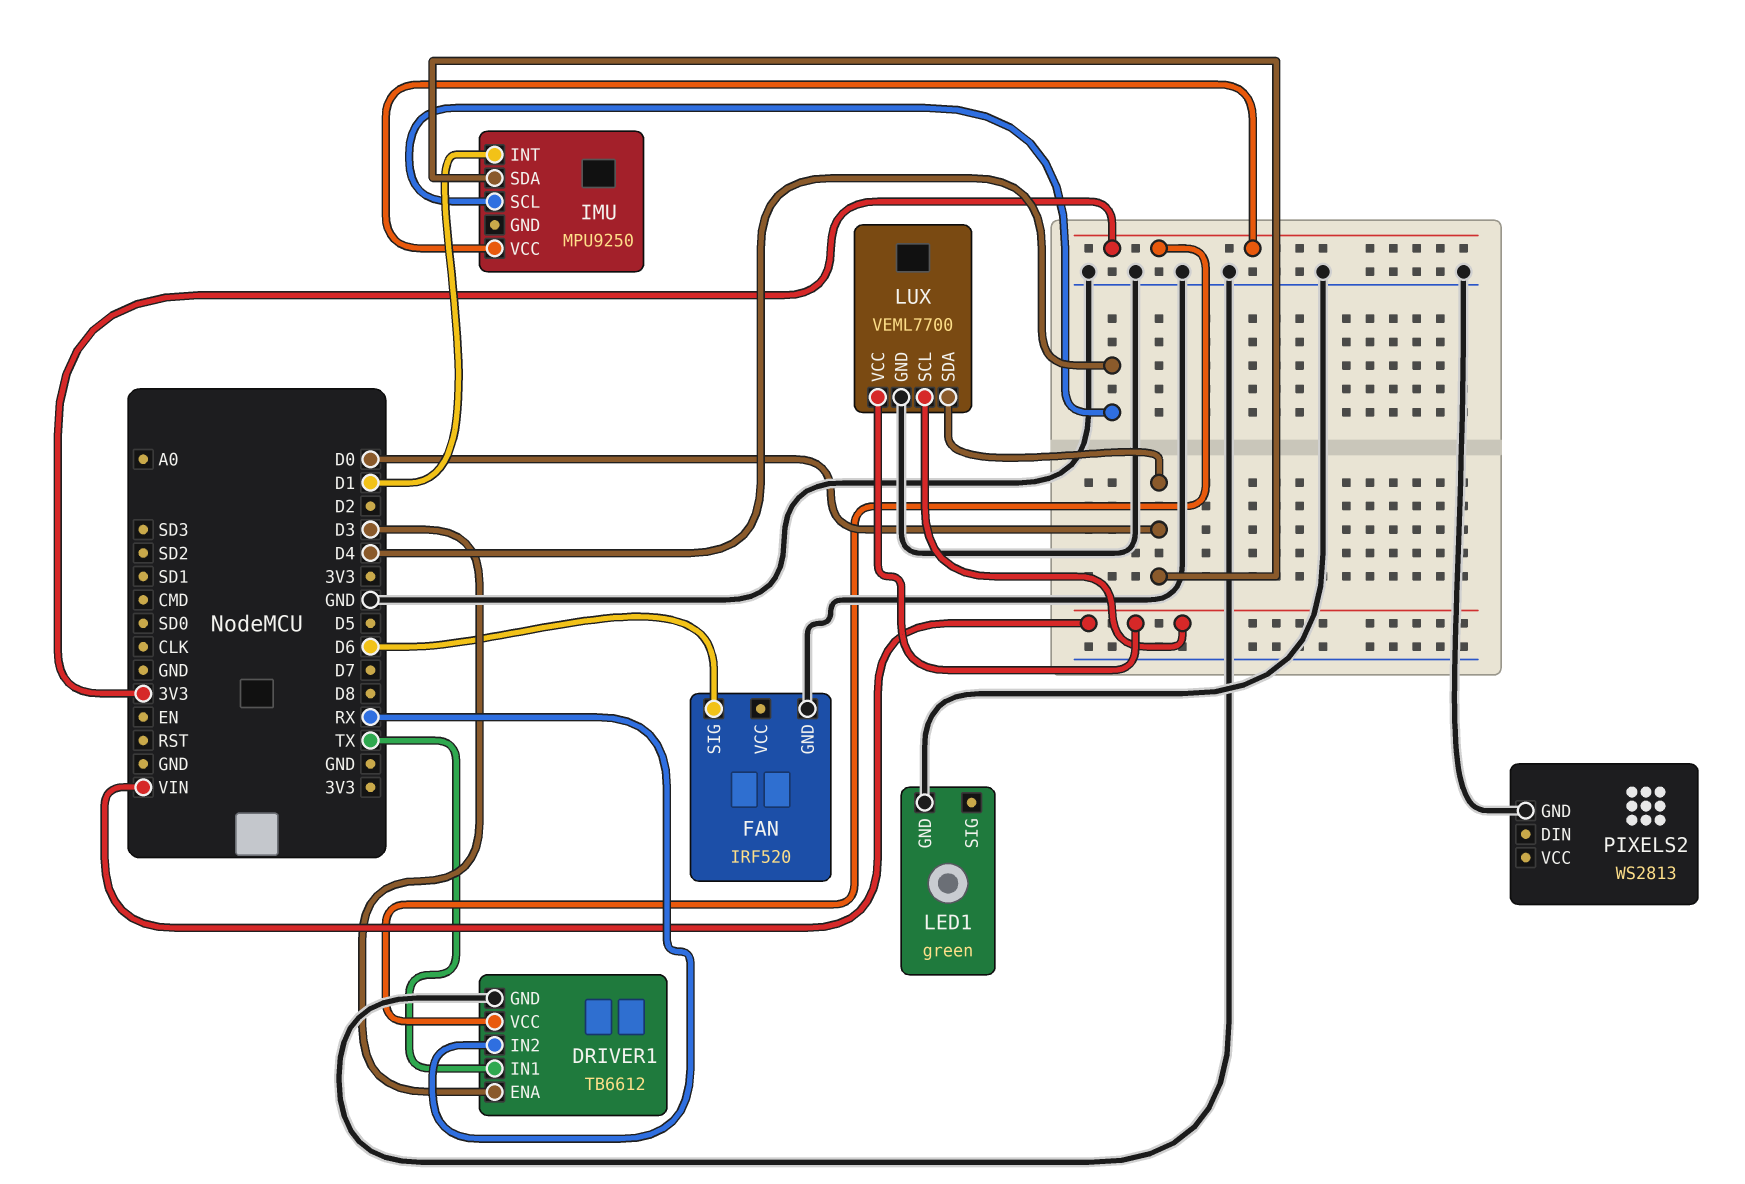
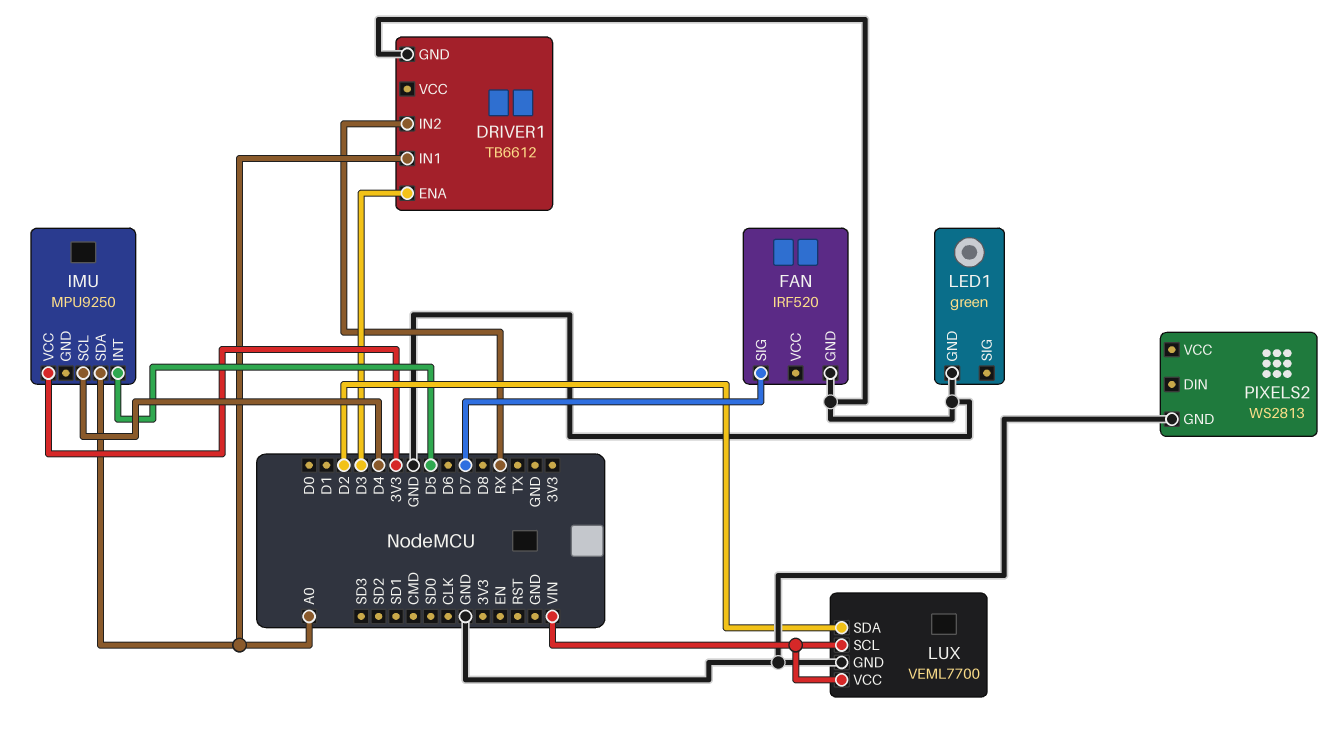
DRIVER1 pin IN1: TX -> A0
DRIVER1 pin VCC: 3V3 -> none
FAN pin SIG: D6 -> D7
IMU pin INT: D1 -> D5
IMU pin SDA: D0 -> A0
LUX pin SDA: D0 -> D2

